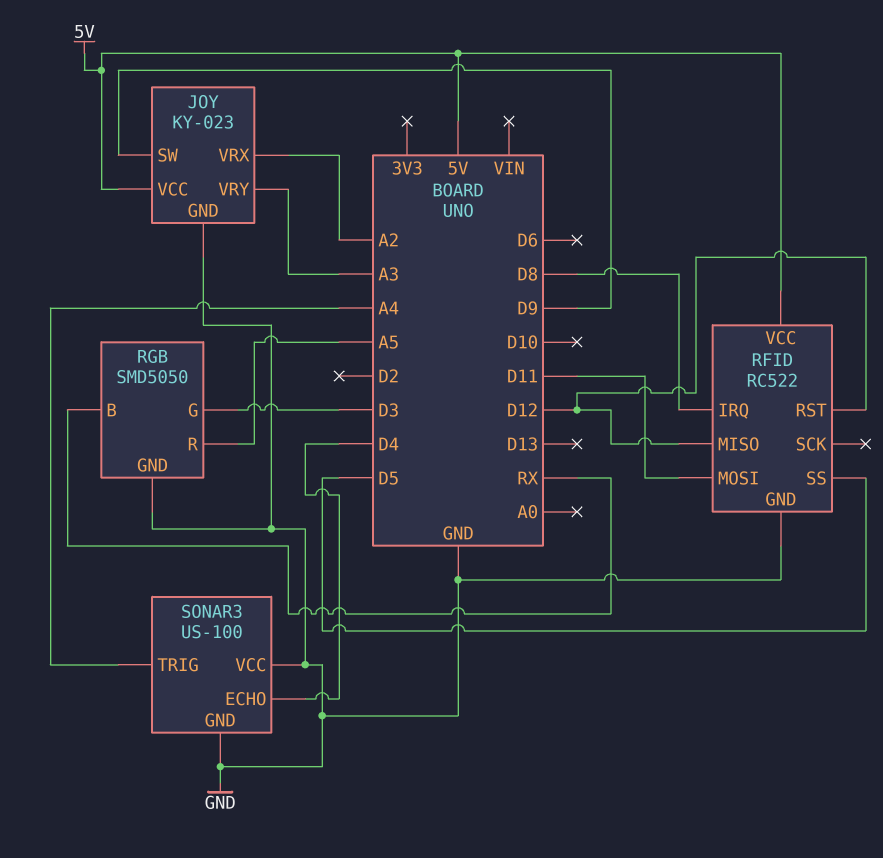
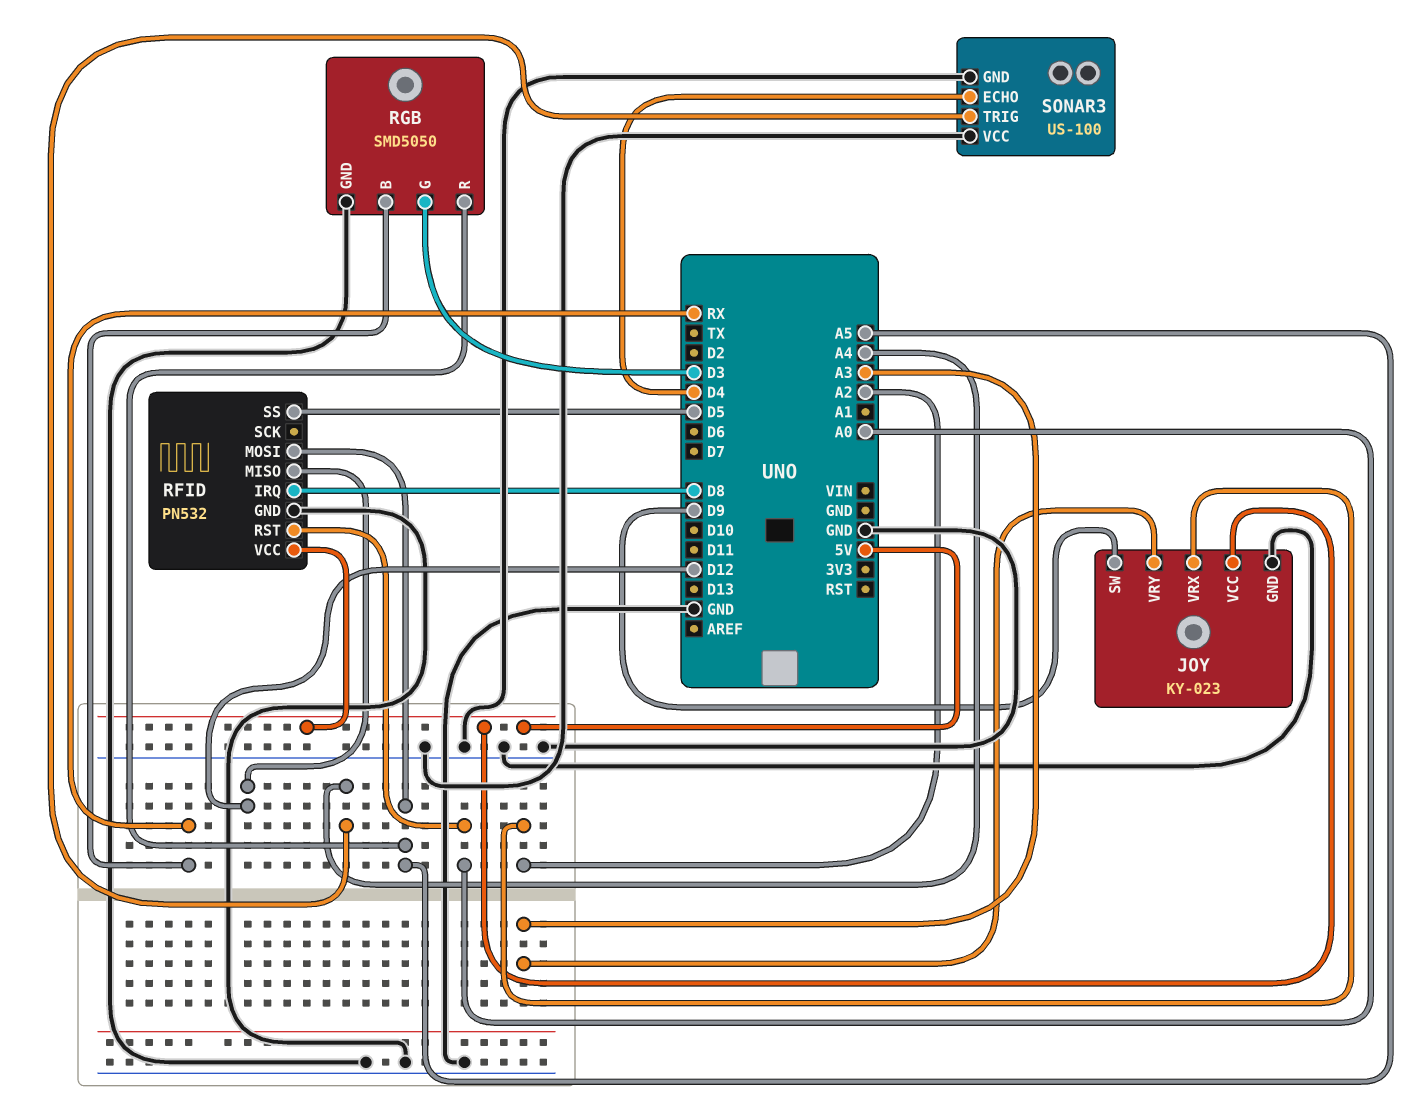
RFID: RC522 -> PN532
RFID pin MOSI: D11 -> A5
RFID pin RST: D12 -> A0

